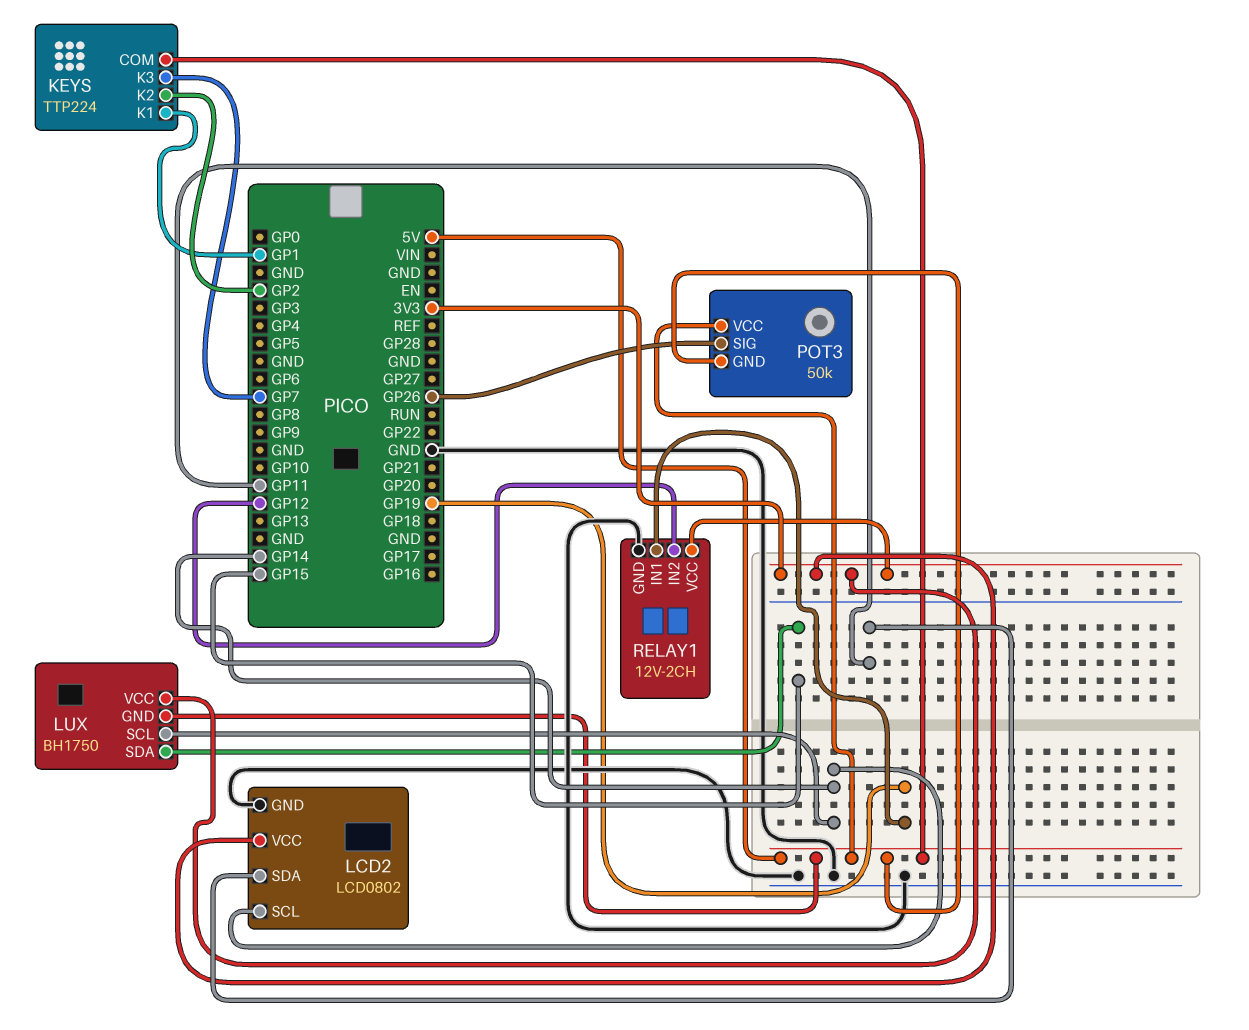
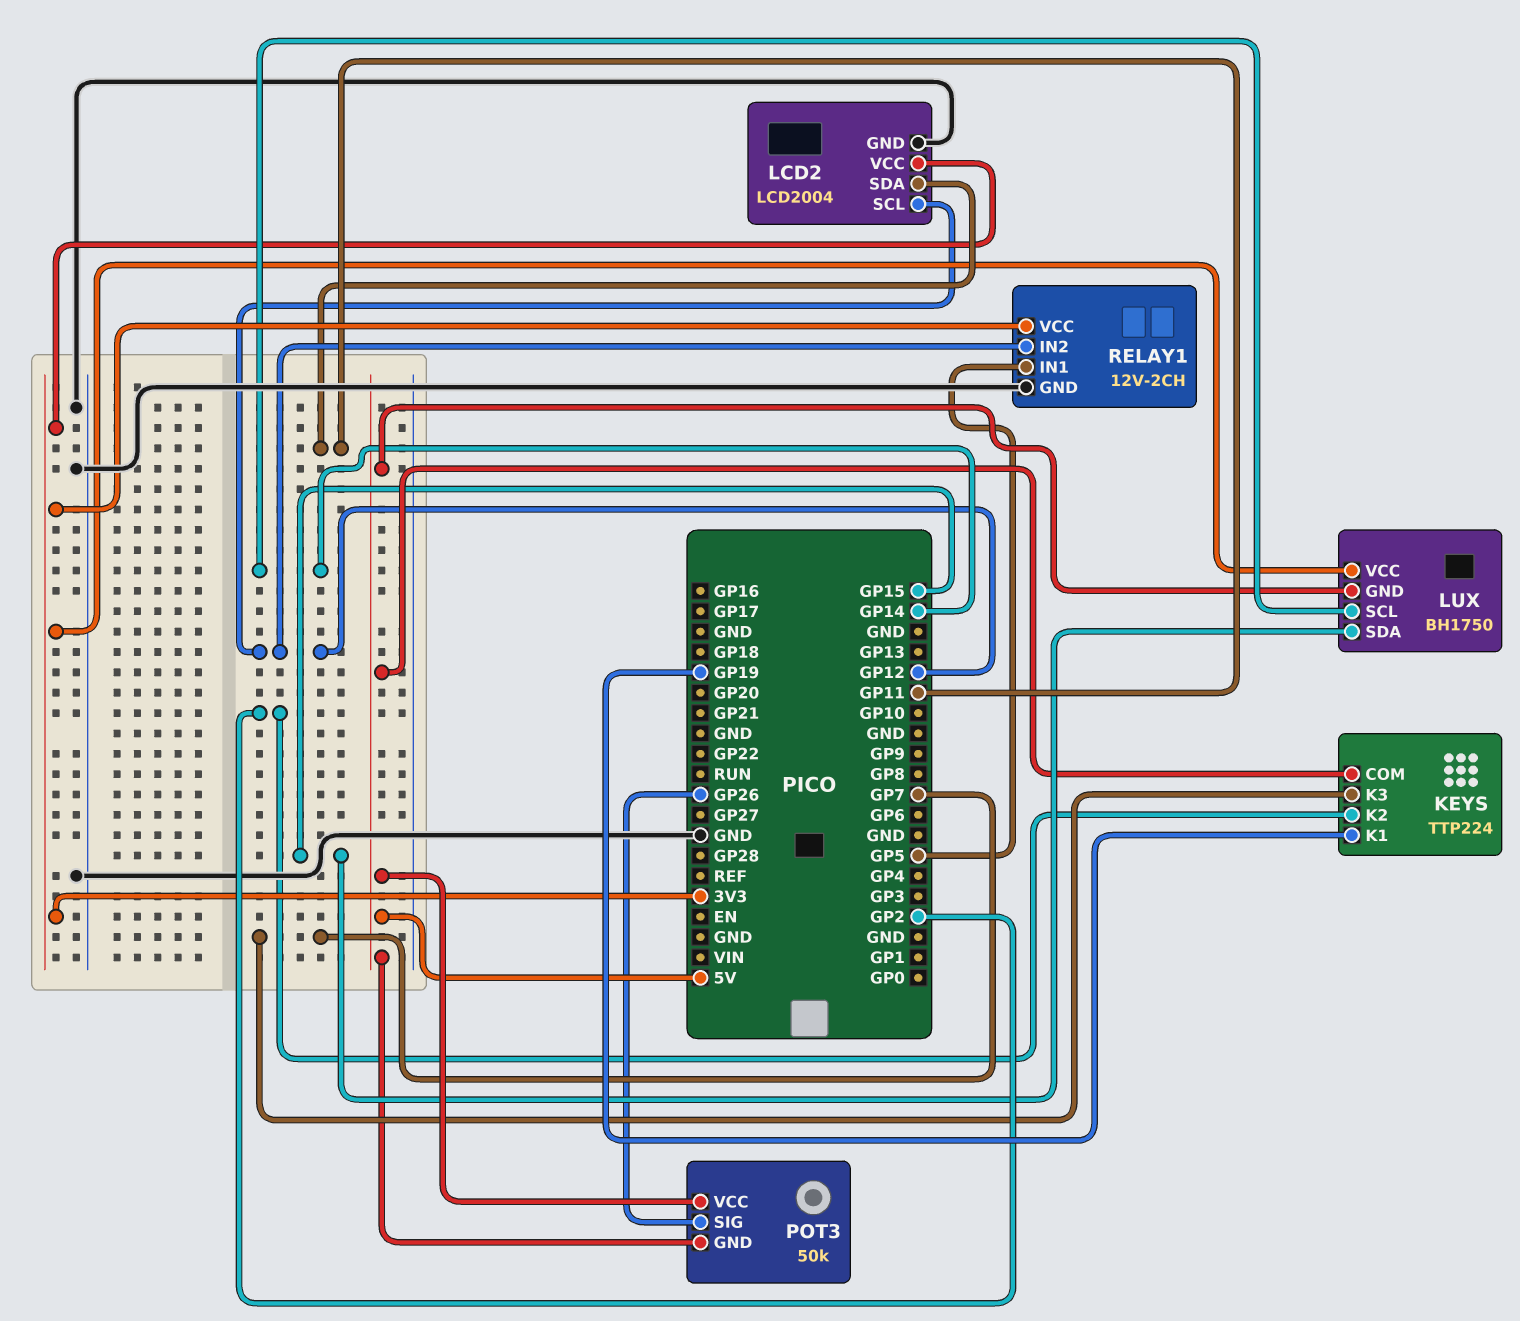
KEYS pin K1: GP1 -> GP19
LCD2: LCD0802 -> LCD2004
LCD2 pin SCL: GP14 -> GP12
RELAY1 pin IN1: GP19 -> GP5

